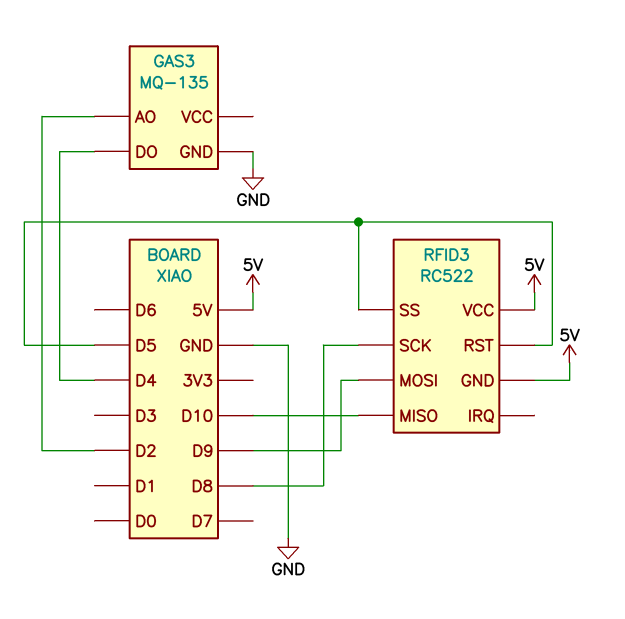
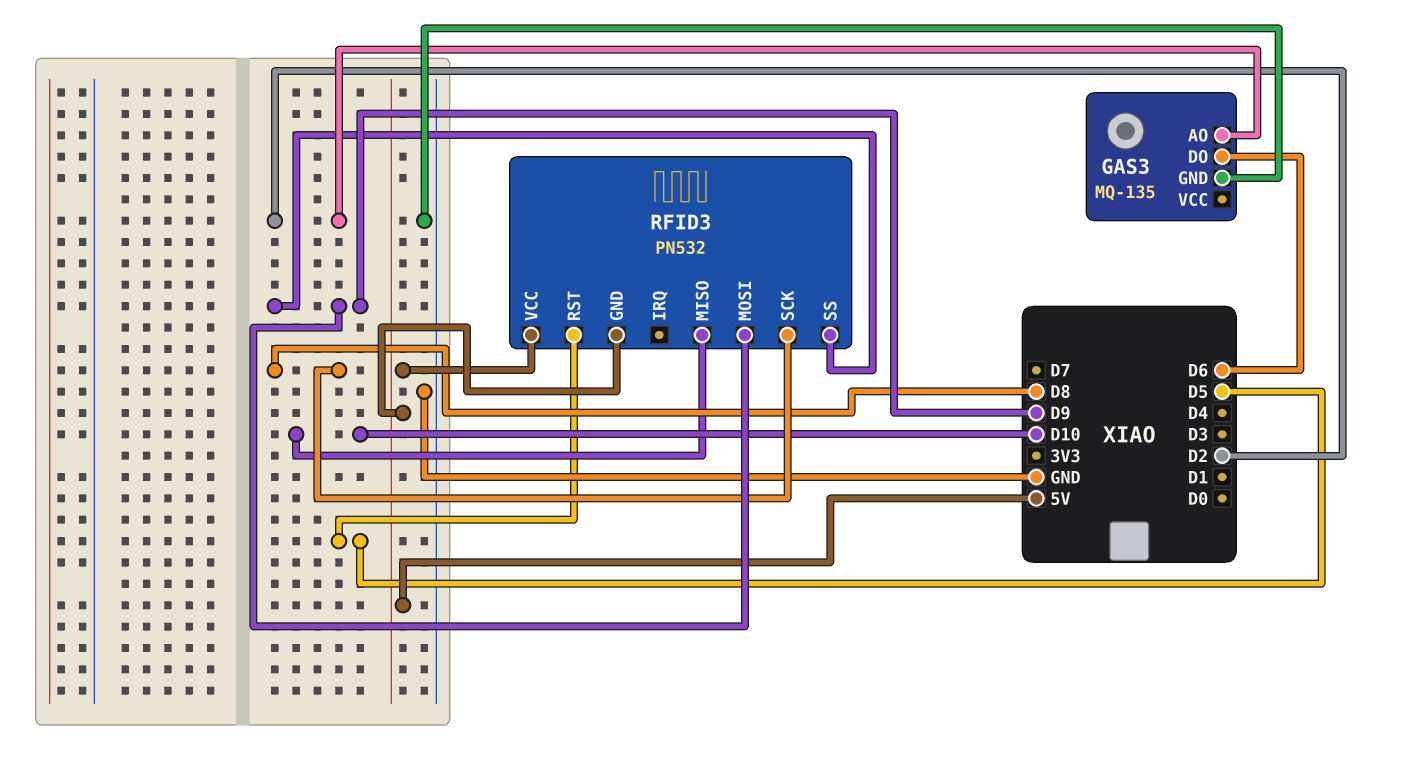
GAS3 pin DO: D4 -> D6
RFID3: RC522 -> PN532
RFID3 pin SS: D5 -> D9

